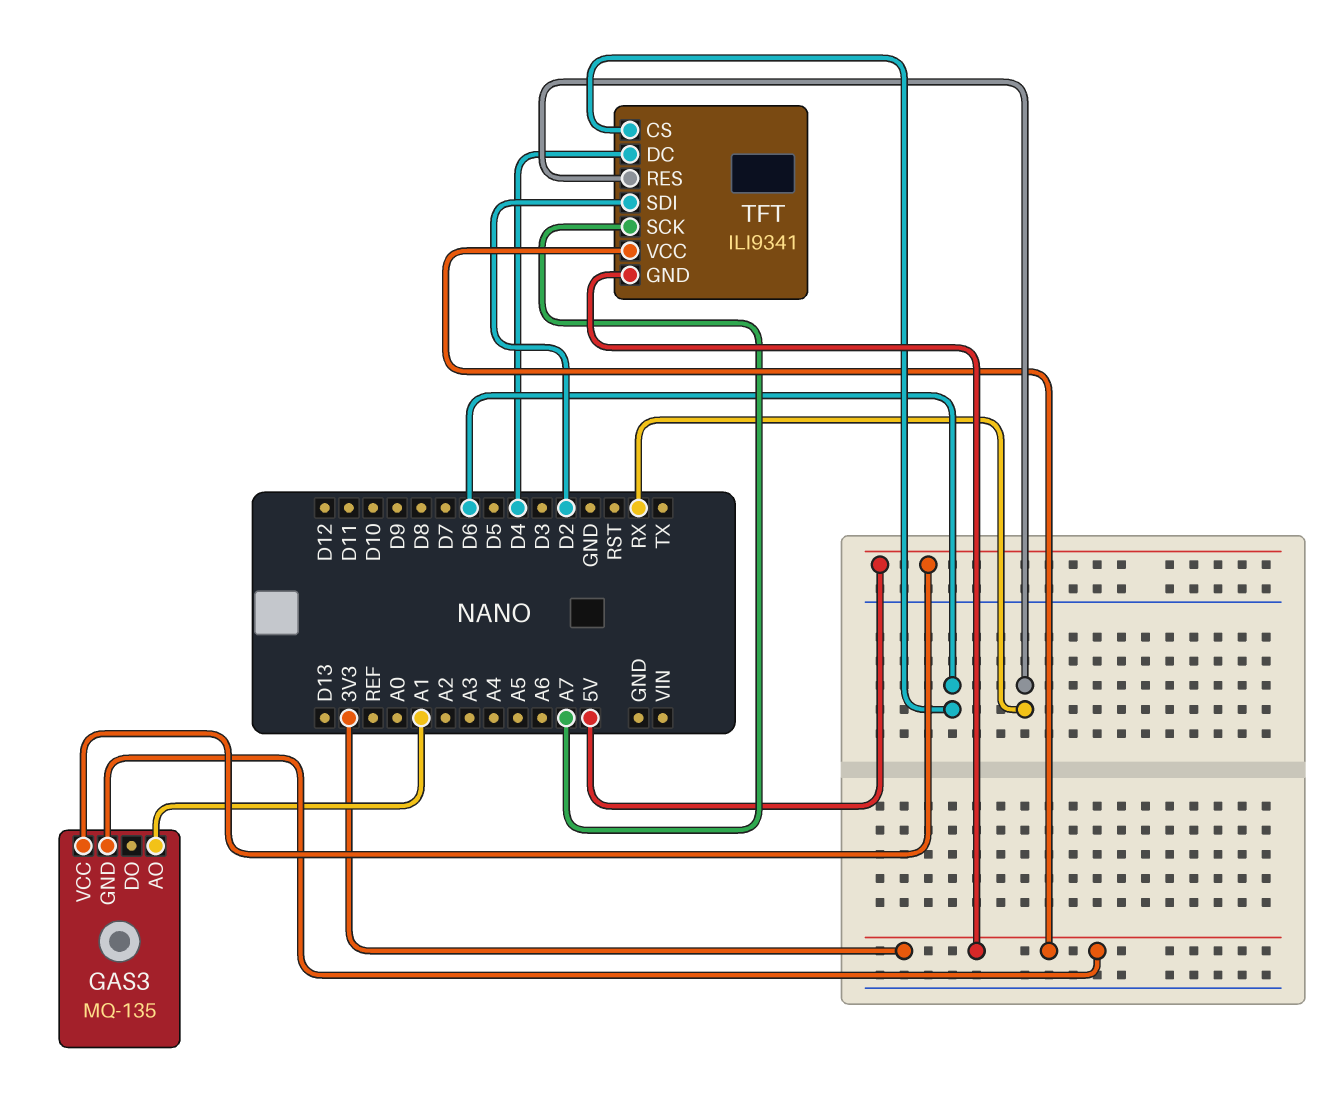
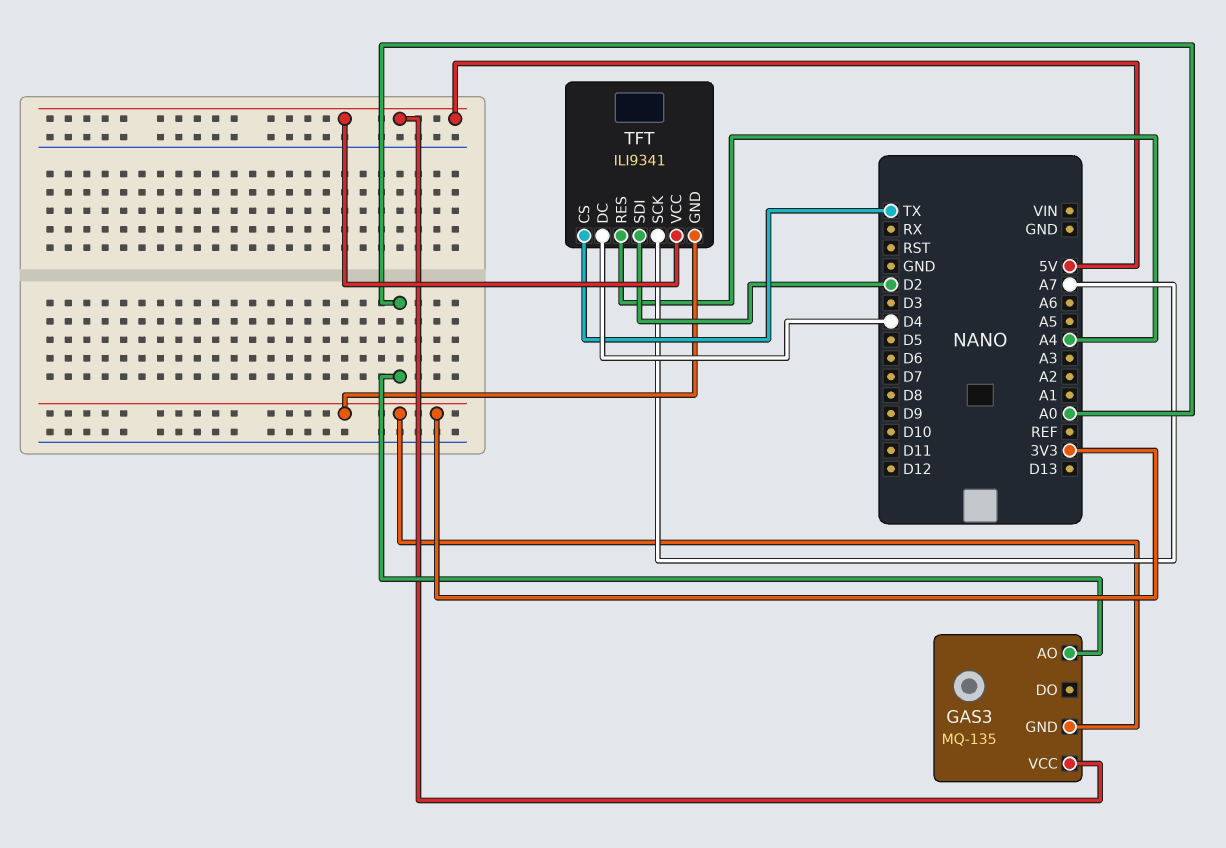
GAS3 pin AO: A1 -> A0
TFT pin CS: D6 -> TX
TFT pin RES: RX -> A4
TFT pin VCC: 3V3 -> 5V

